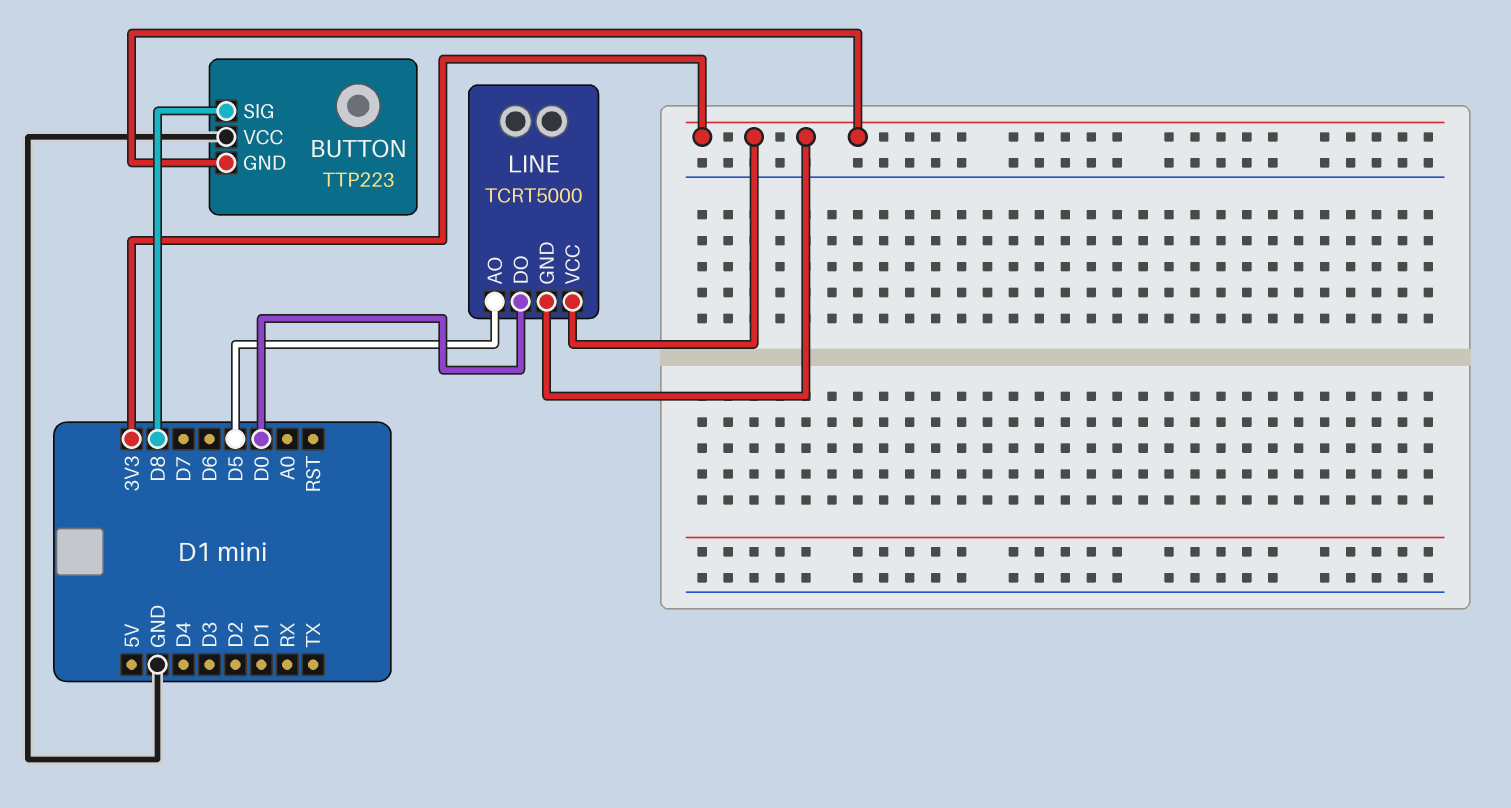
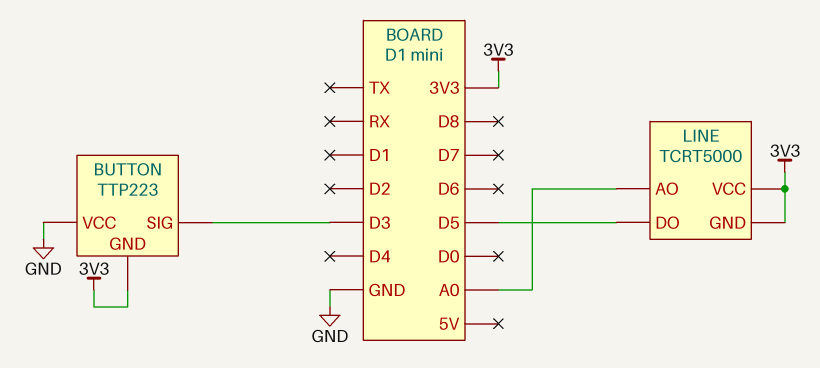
BUTTON pin SIG: D8 -> D3
LINE pin AO: D5 -> A0
LINE pin DO: D0 -> D5

